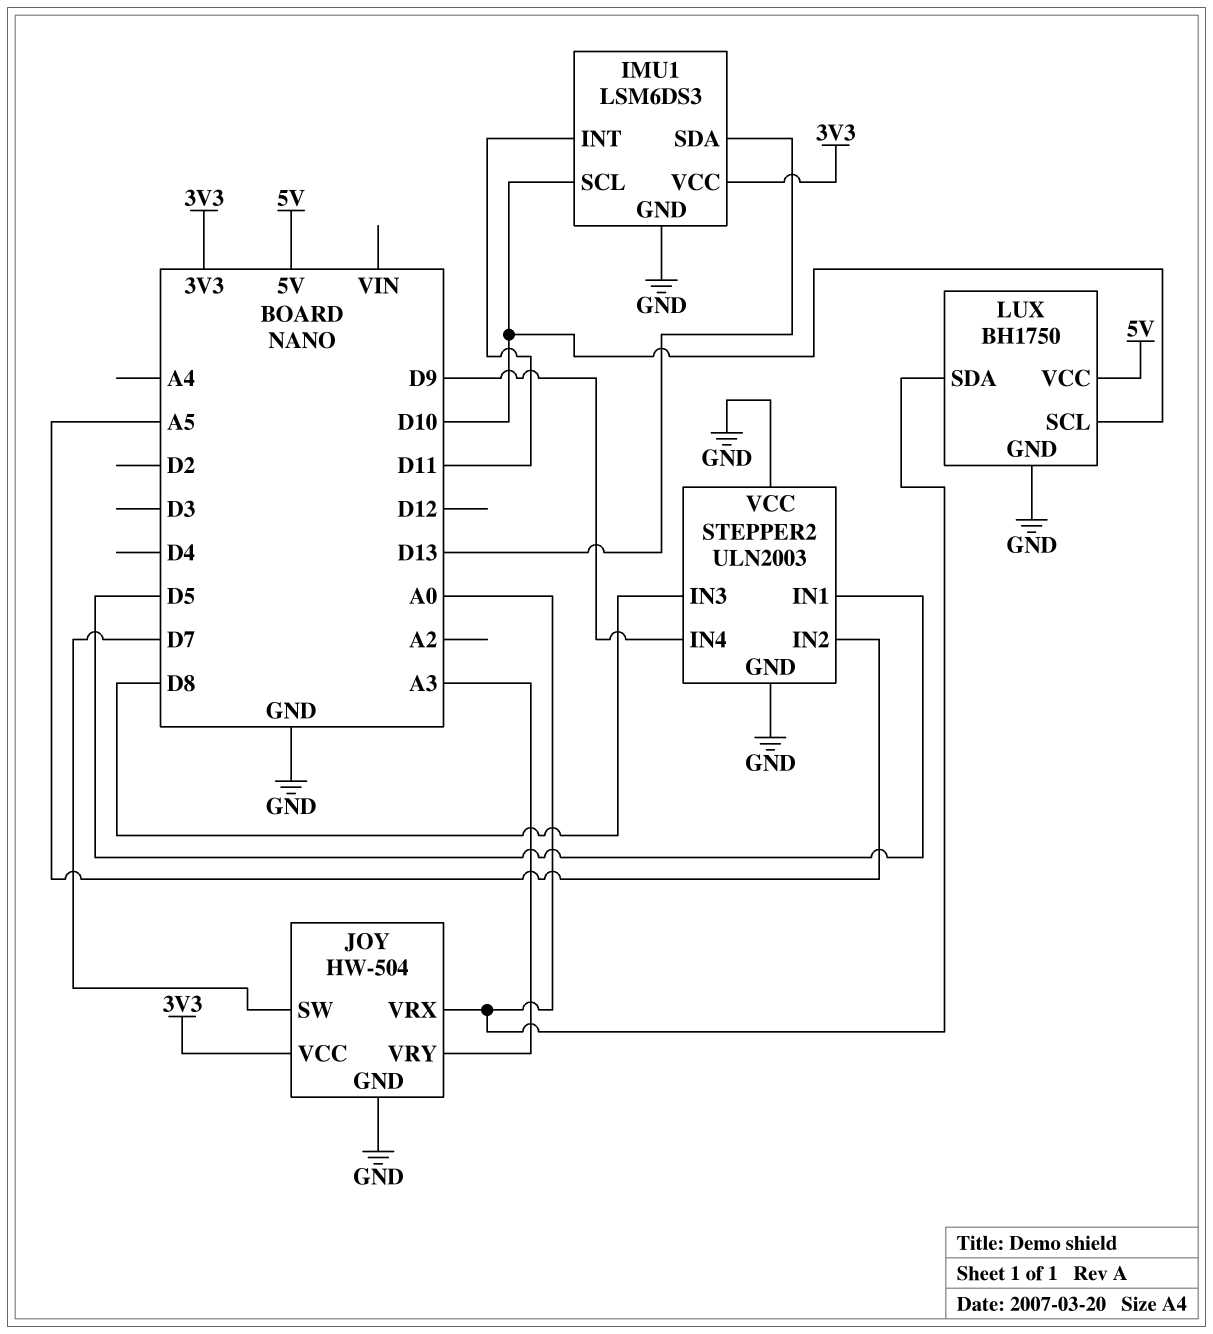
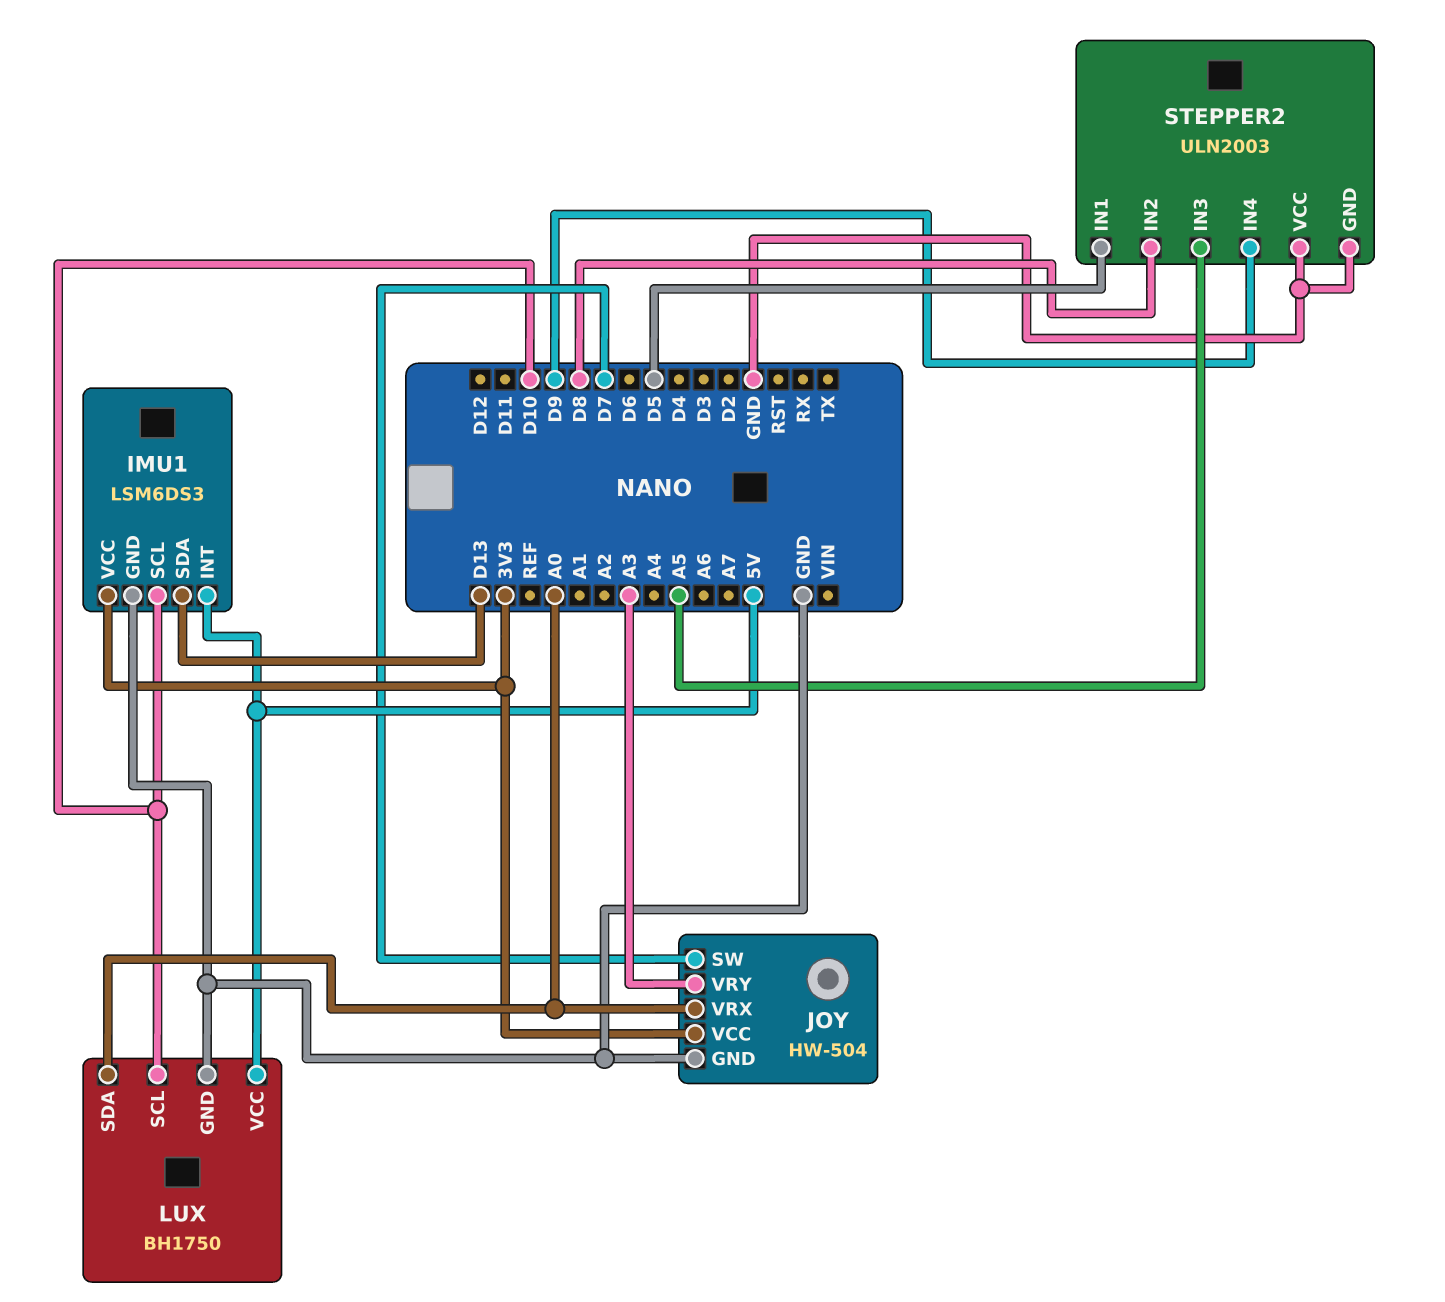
IMU1 pin INT: D11 -> 5V
STEPPER2 pin IN2: A5 -> D8
STEPPER2 pin IN3: D8 -> A5

